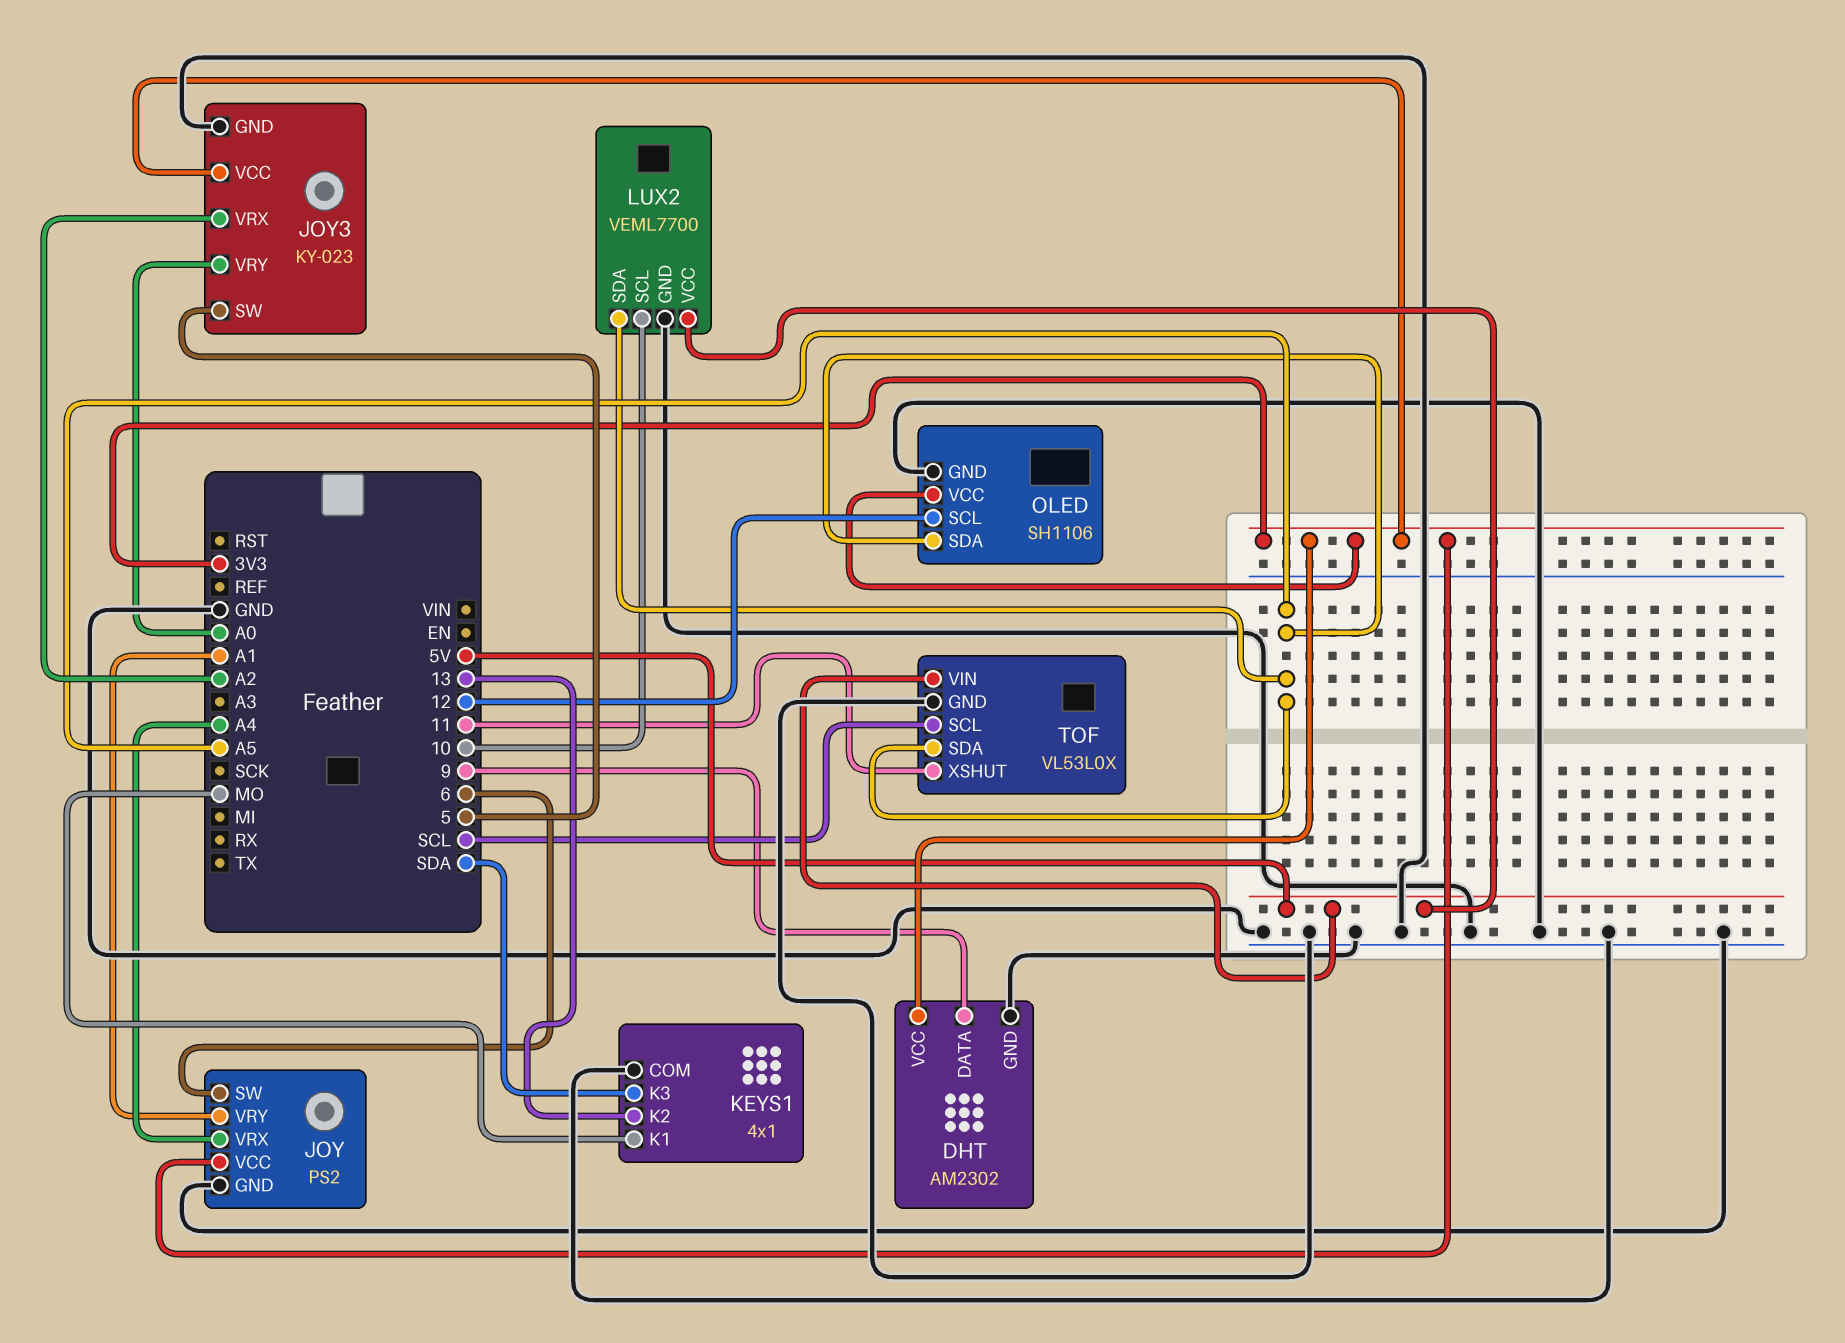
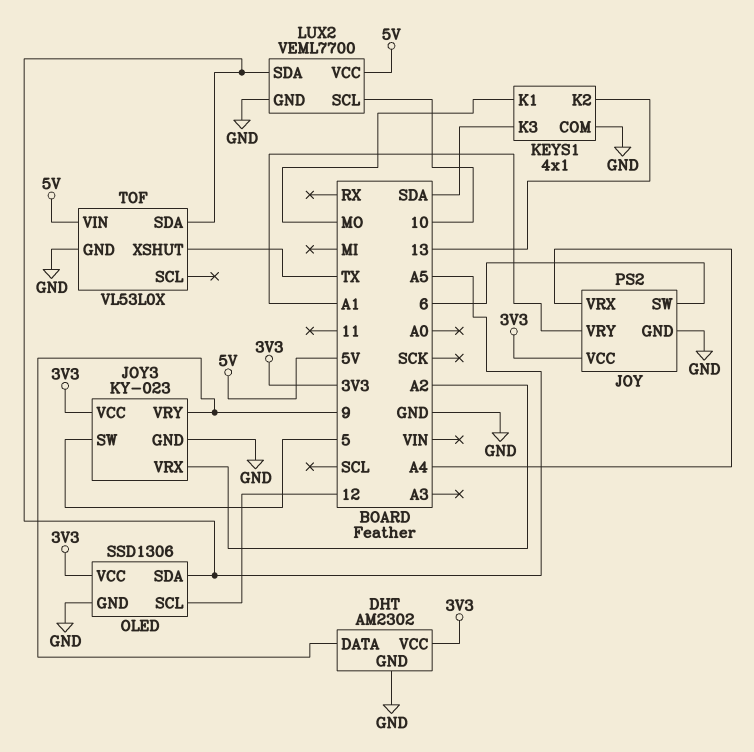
JOY3 pin VRY: A0 -> 9
OLED: SH1106 -> SSD1306
TOF pin SCL: SCL -> none
TOF pin XSHUT: 11 -> TX

